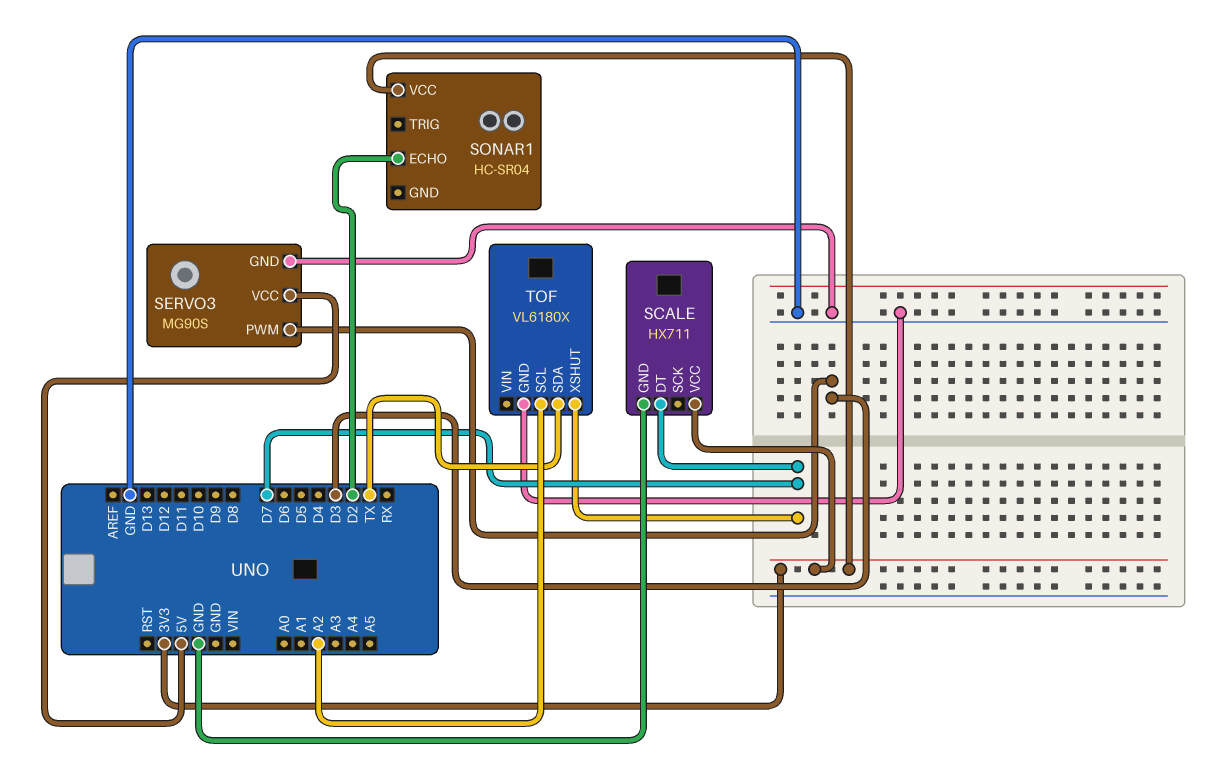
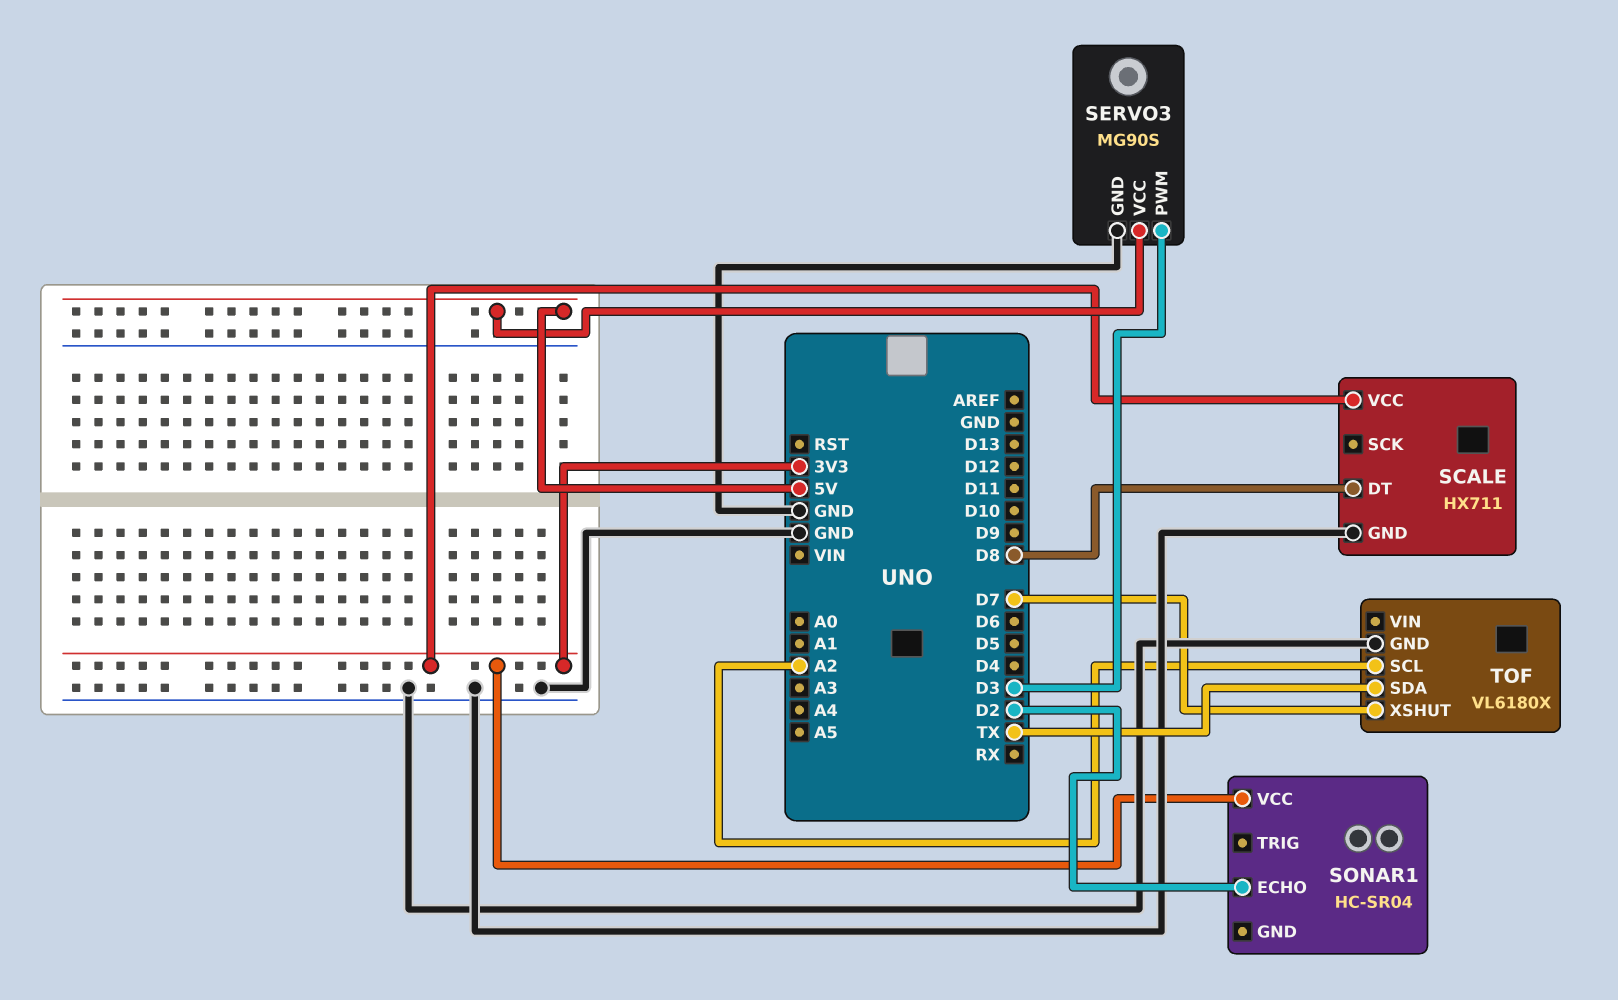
SCALE pin DT: D7 -> D8

